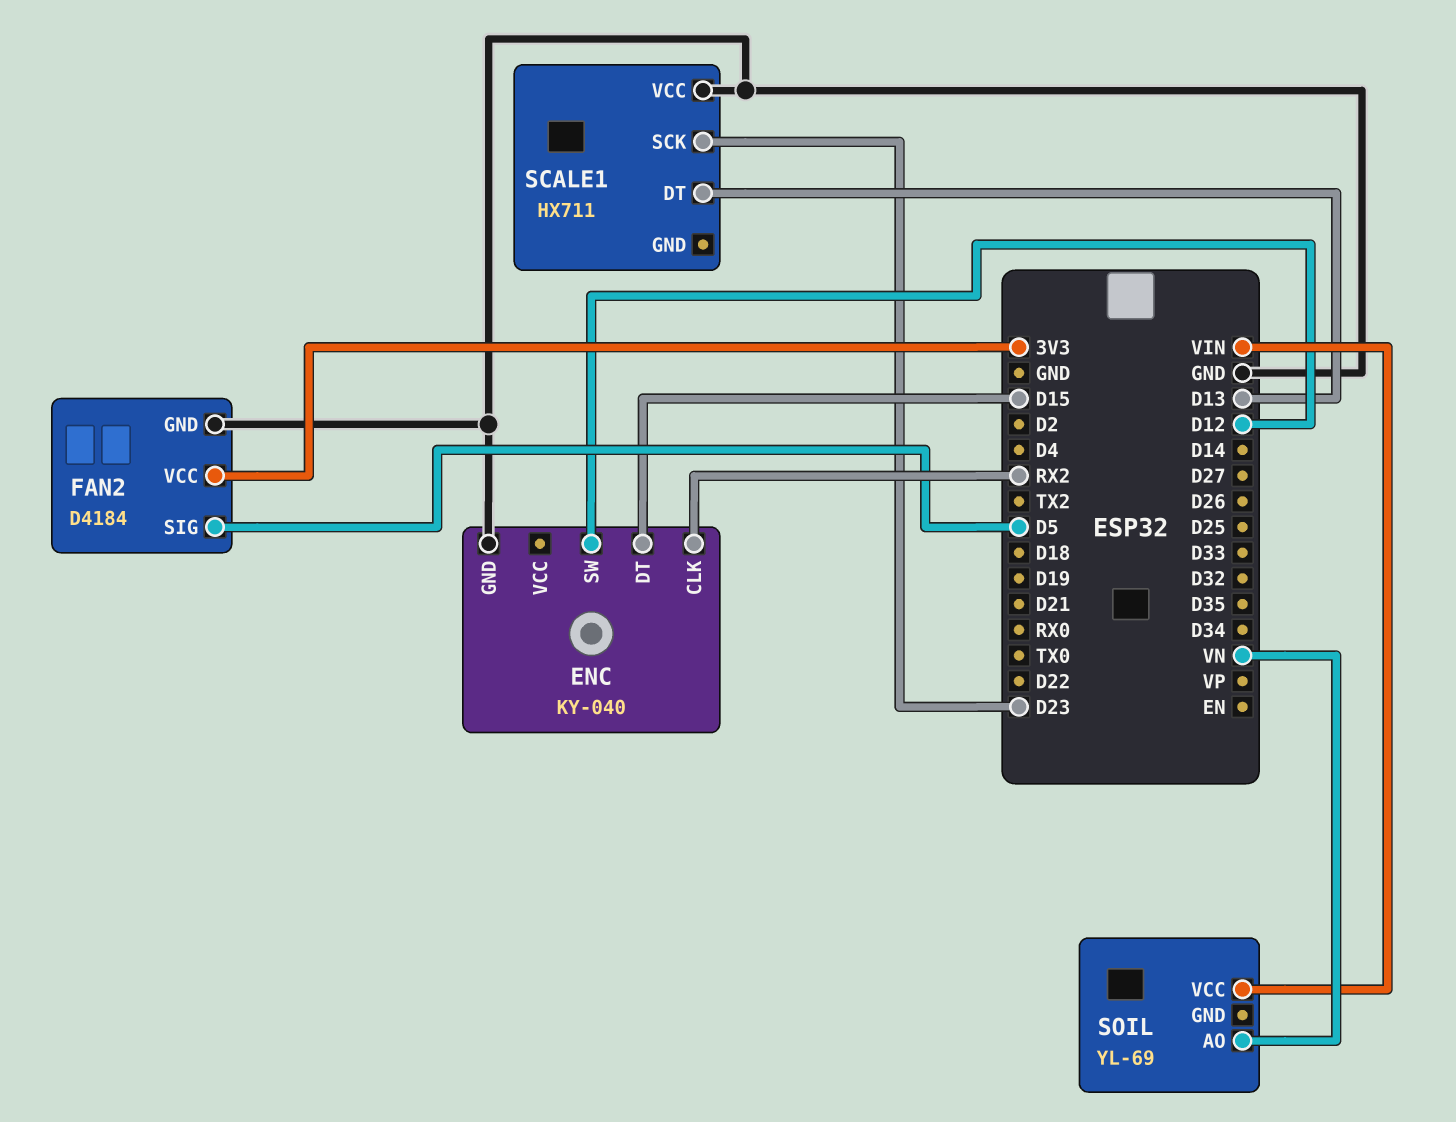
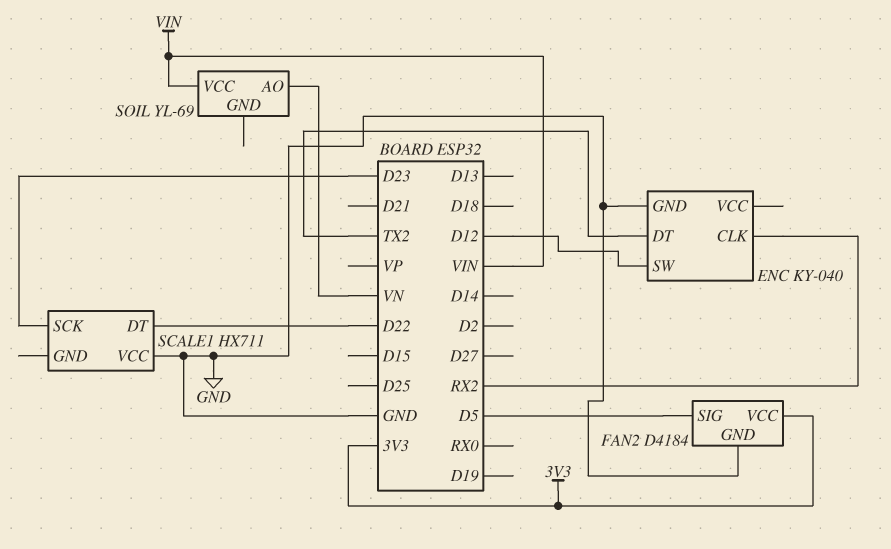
ENC pin DT: D15 -> TX2
SCALE1 pin DT: D13 -> D22

